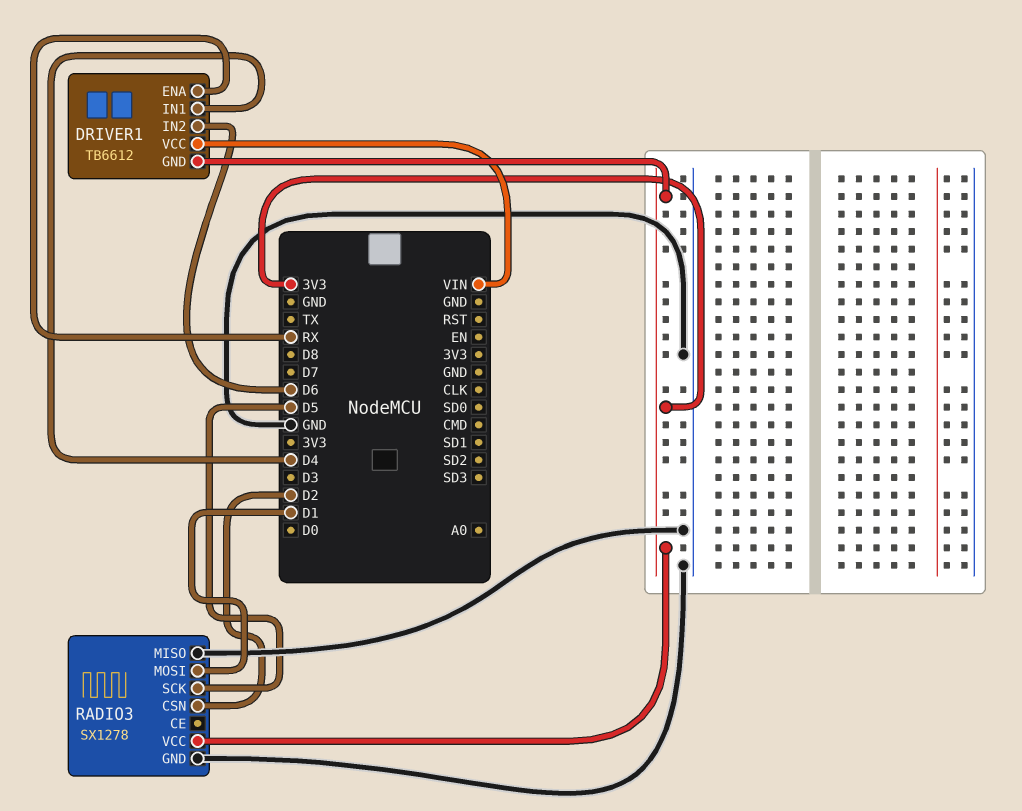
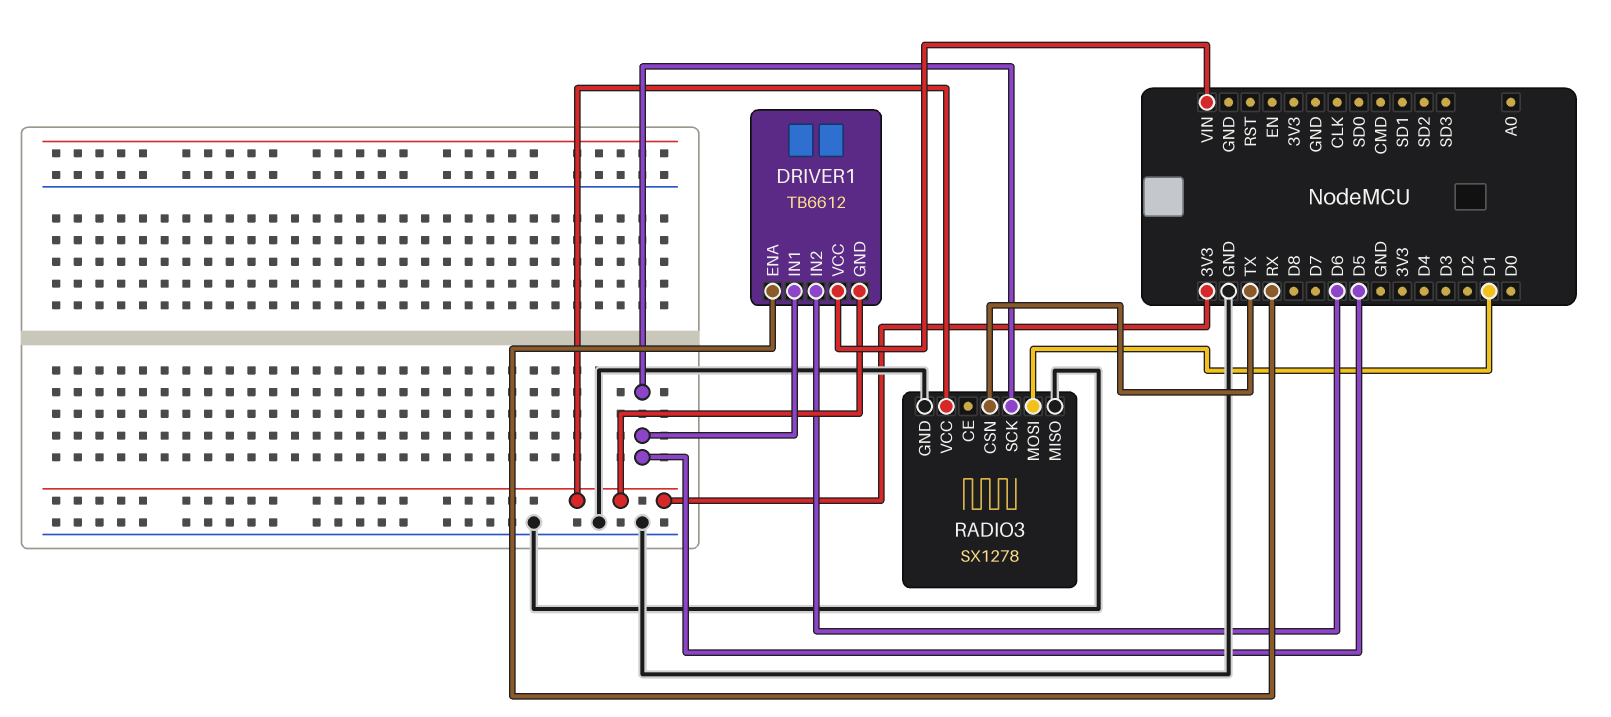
DRIVER1 pin IN1: D4 -> D5
RADIO3 pin CSN: D2 -> TX

